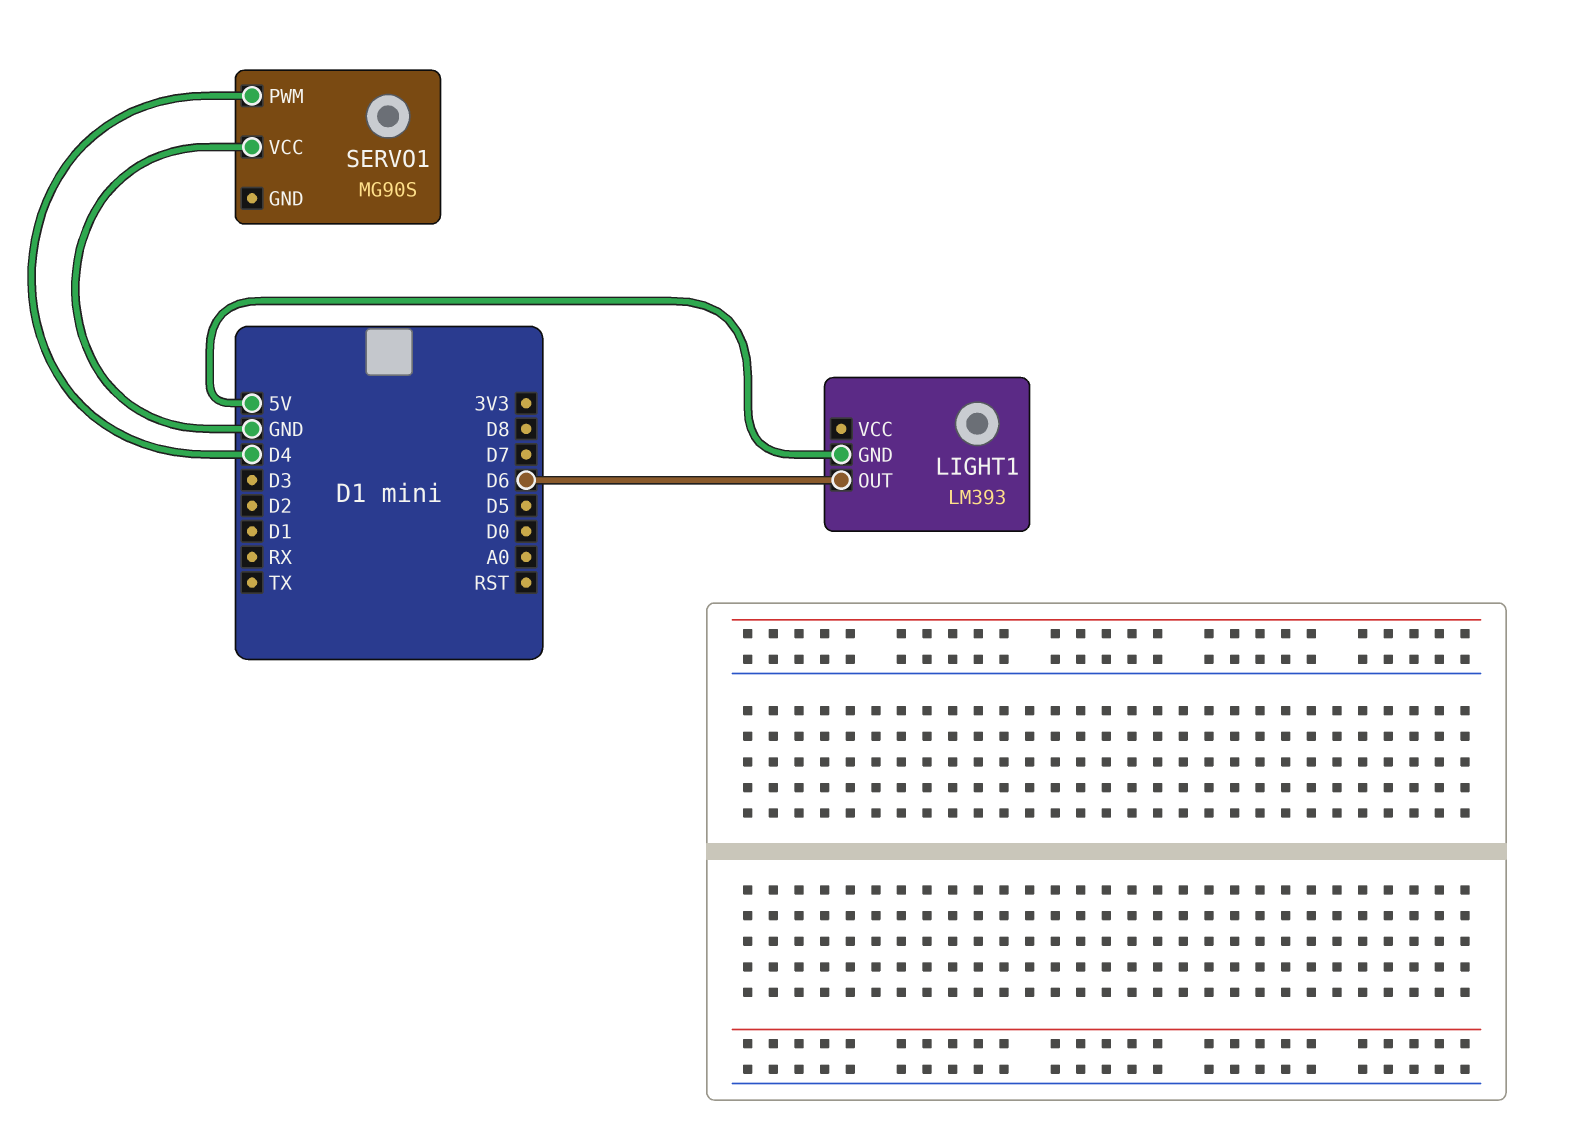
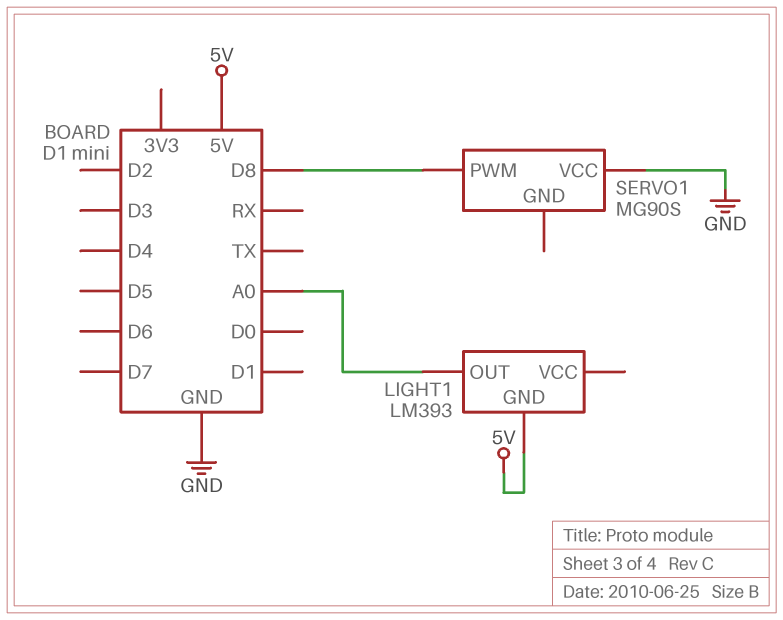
LIGHT1 pin OUT: D6 -> A0
SERVO1 pin PWM: D4 -> D8

